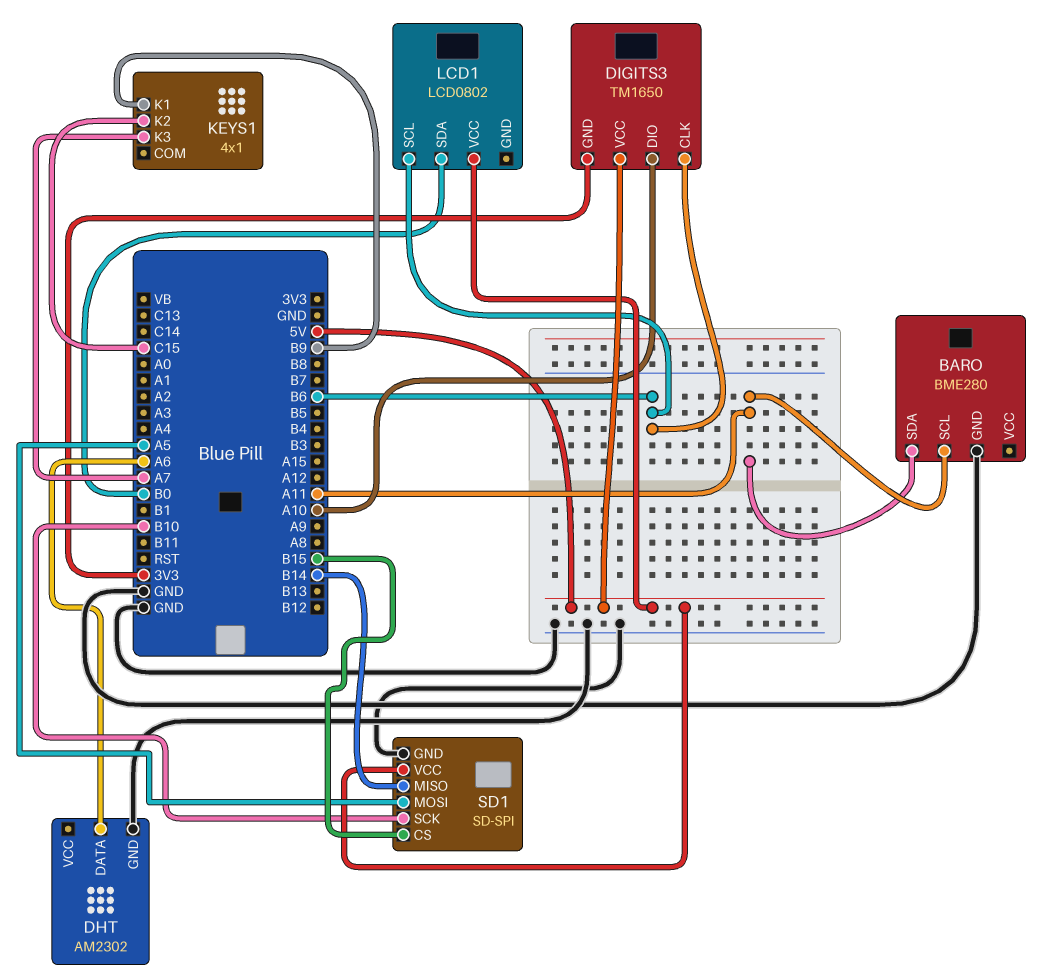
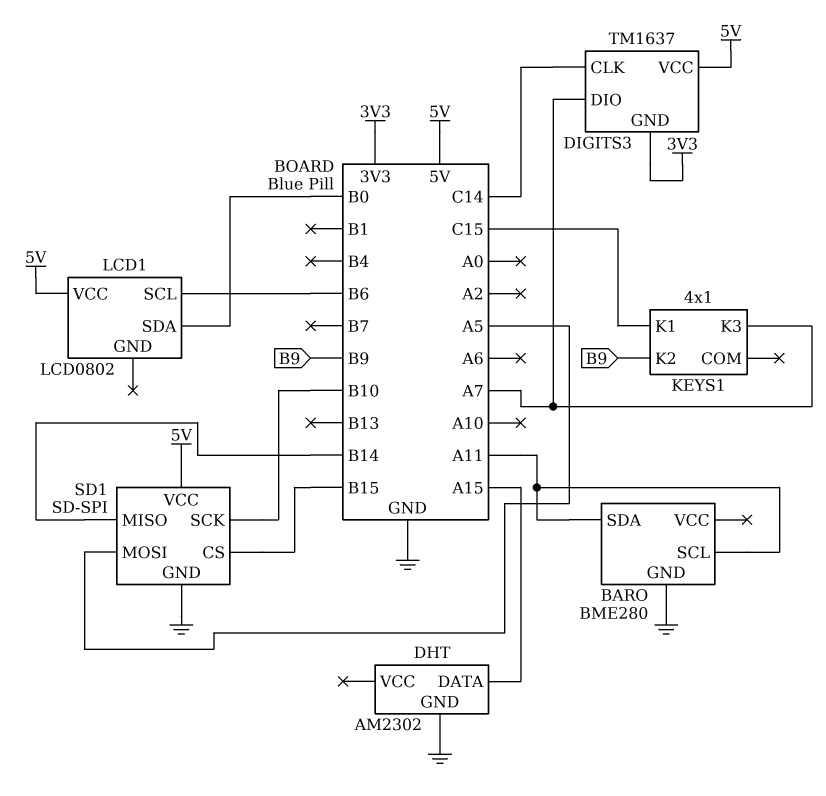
DHT pin DATA: A6 -> A15
DIGITS3: TM1650 -> TM1637
DIGITS3 pin CLK: B6 -> C14
DIGITS3 pin DIO: A10 -> A7
KEYS1 pin K1: B9 -> C15
KEYS1 pin K2: C15 -> B9

